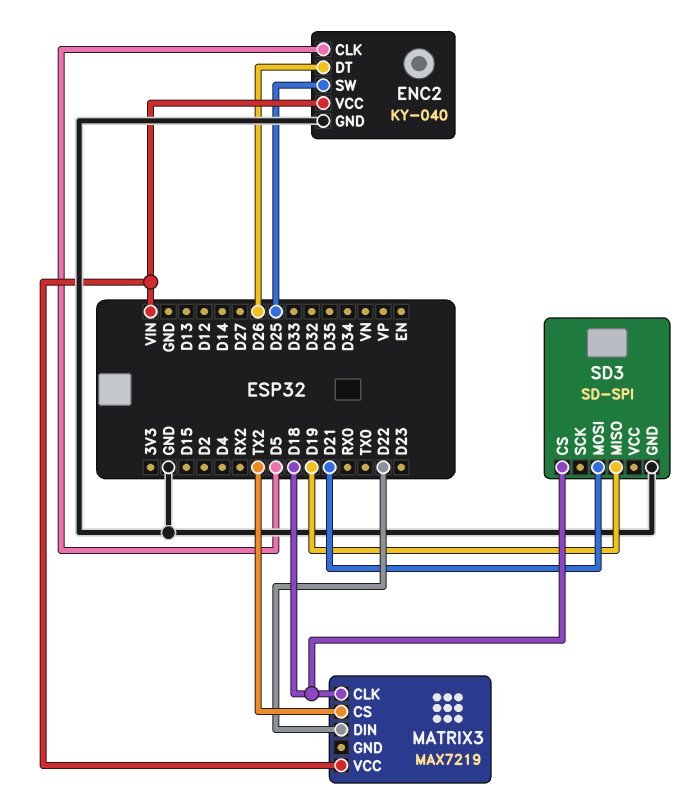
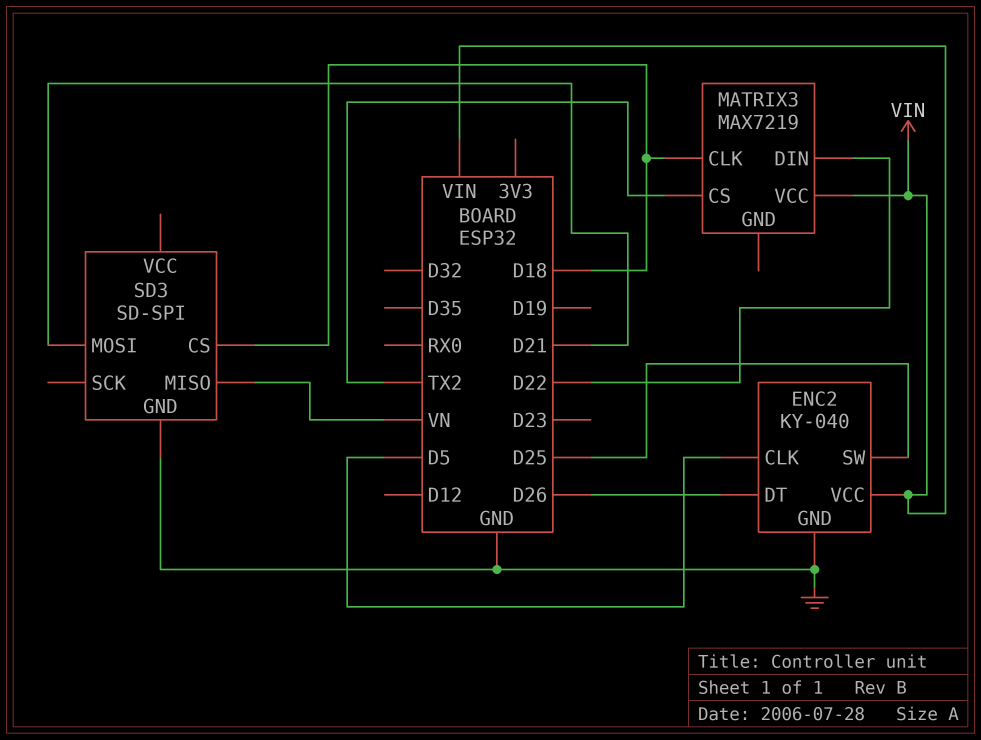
SD3 pin MISO: D19 -> VN

